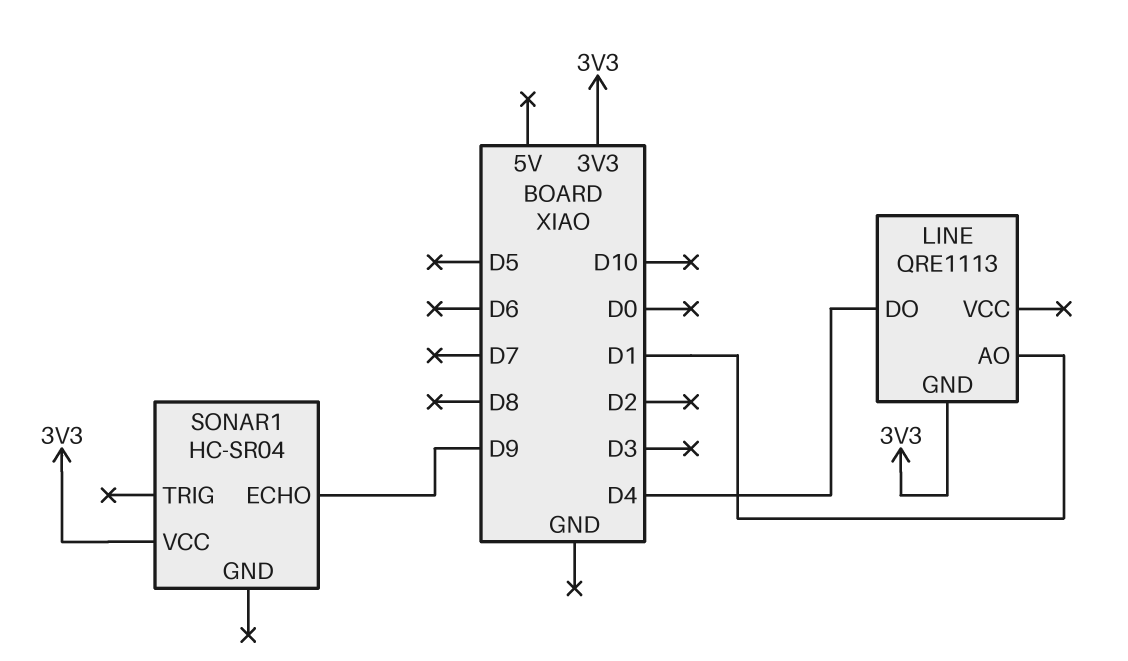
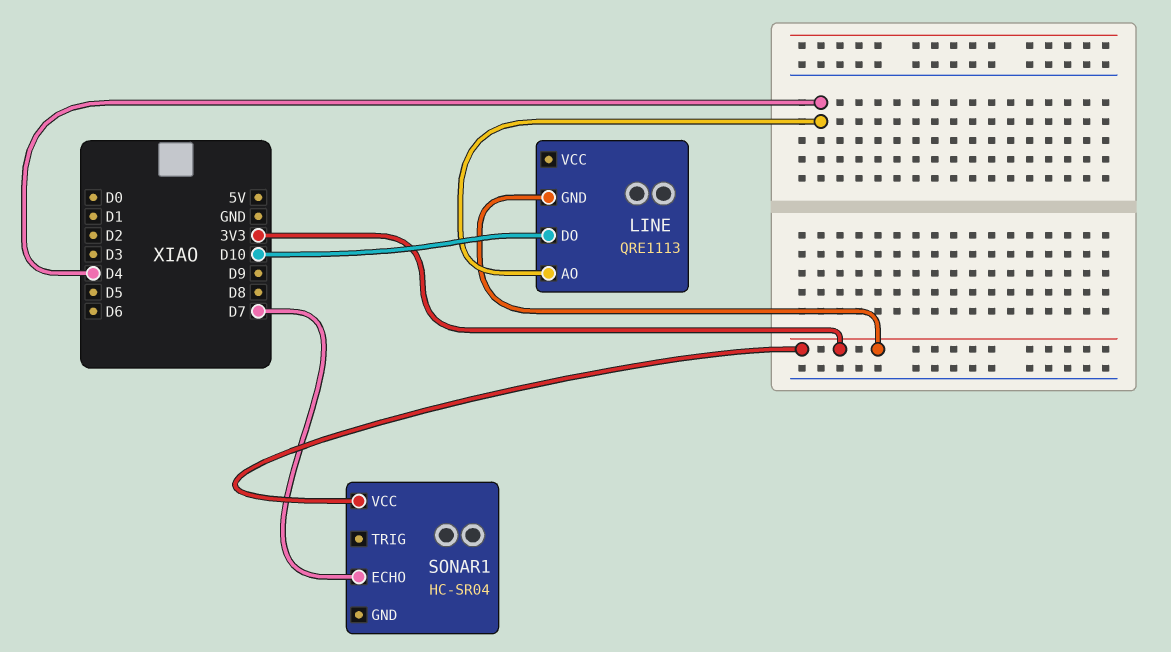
LINE pin AO: D1 -> D4
LINE pin DO: D4 -> D10
SONAR1 pin ECHO: D9 -> D7

